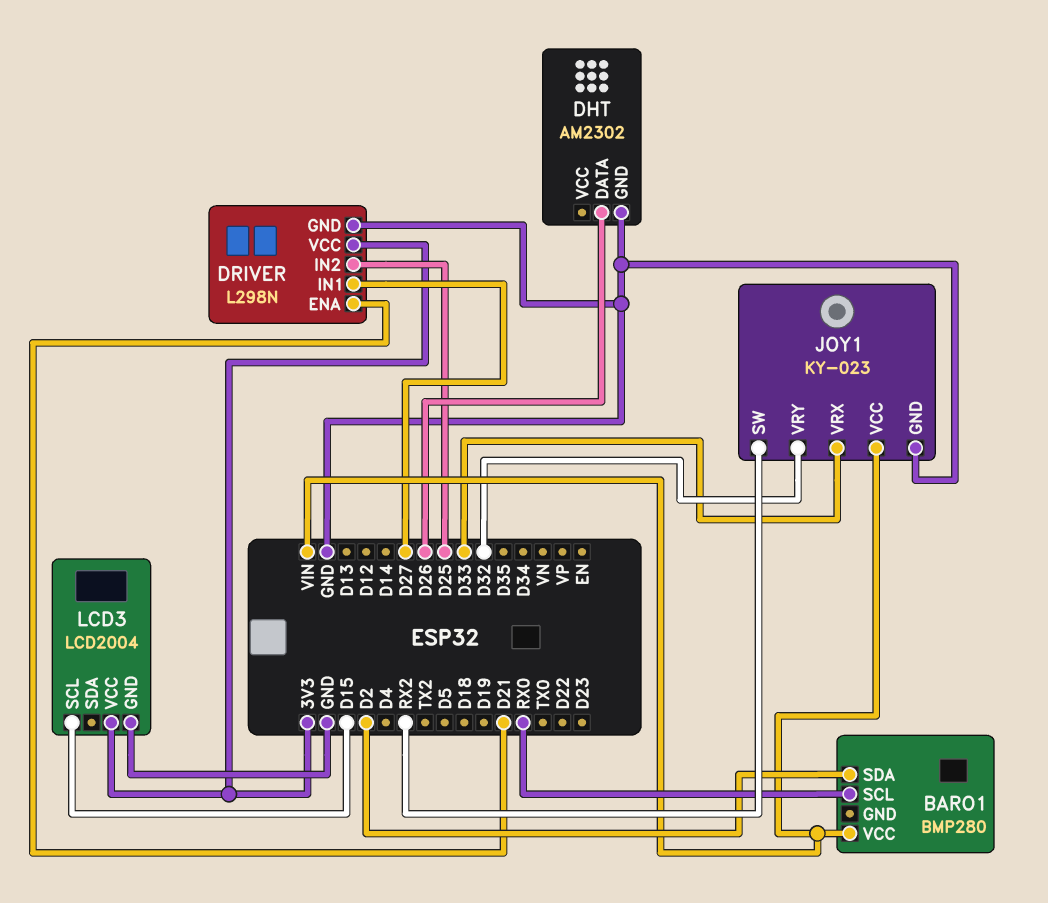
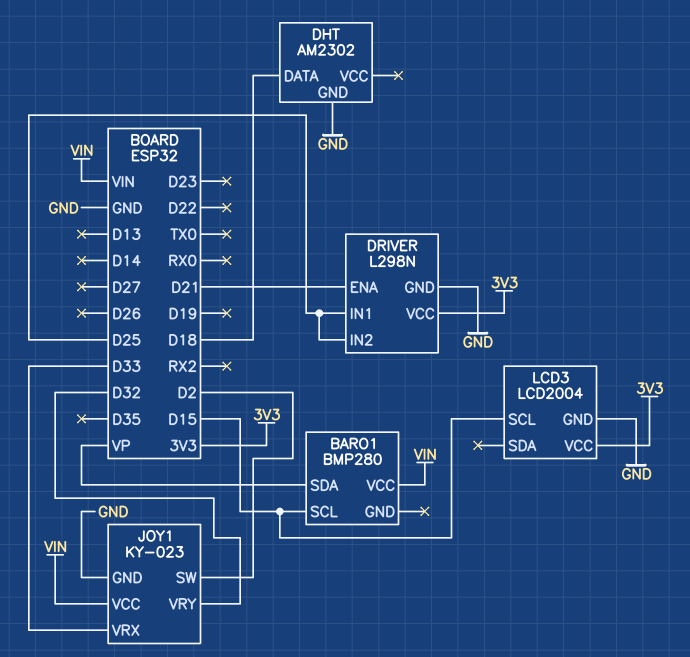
BARO1 pin SCL: RX0 -> D15
BARO1 pin SDA: D2 -> VP
DHT pin DATA: D26 -> D18
DRIVER pin IN1: D27 -> D25
JOY1 pin SW: RX2 -> D2

